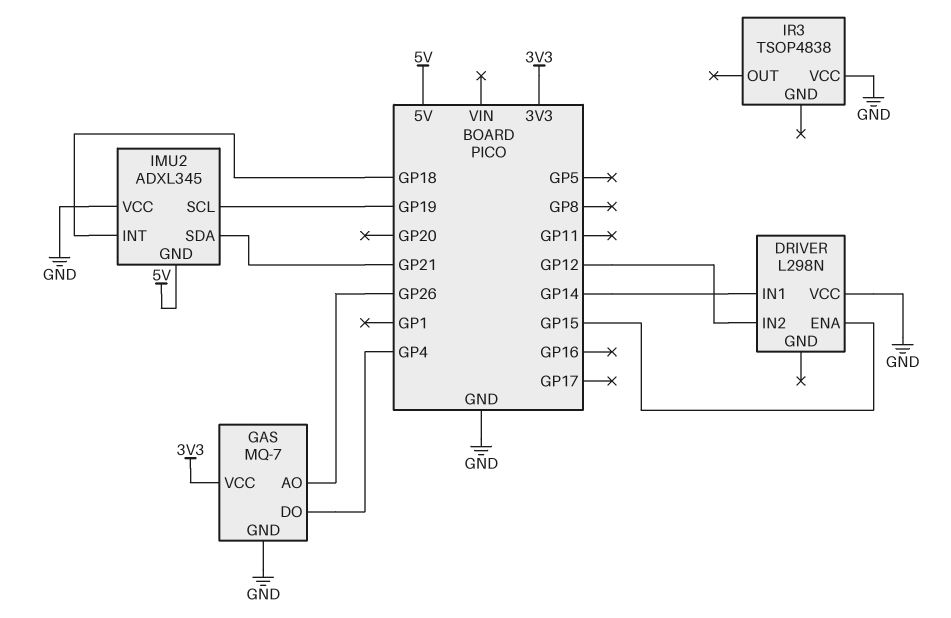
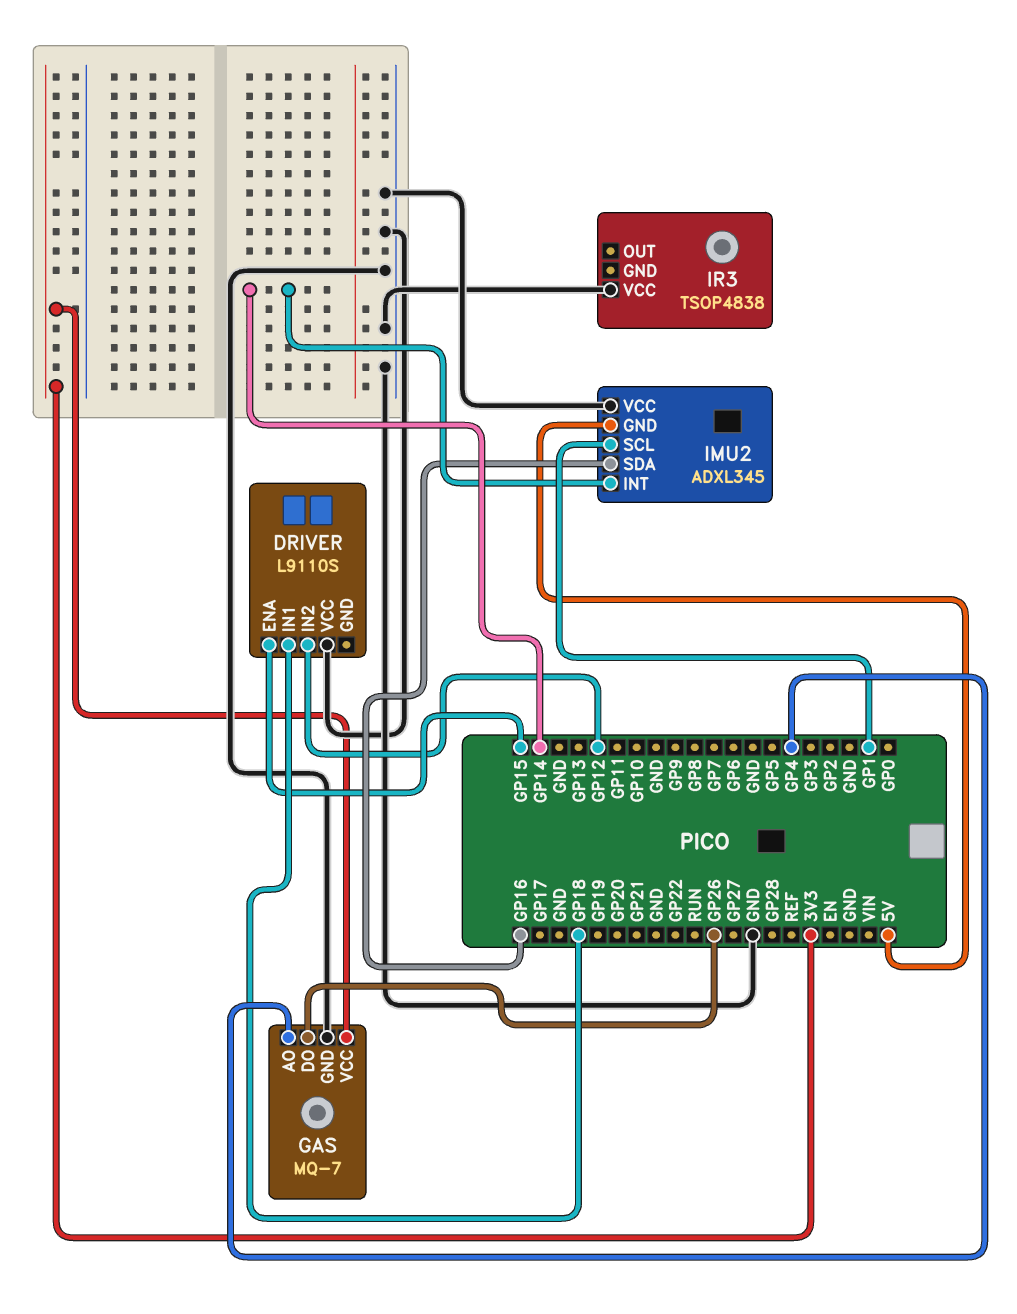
DRIVER: L298N -> L9110S
DRIVER pin IN1: GP14 -> GP18
GAS pin AO: GP26 -> GP4
GAS pin DO: GP4 -> GP26
IMU2 pin INT: GP18 -> GP14
IMU2 pin SCL: GP19 -> GP1
IMU2 pin SDA: GP21 -> GP16

